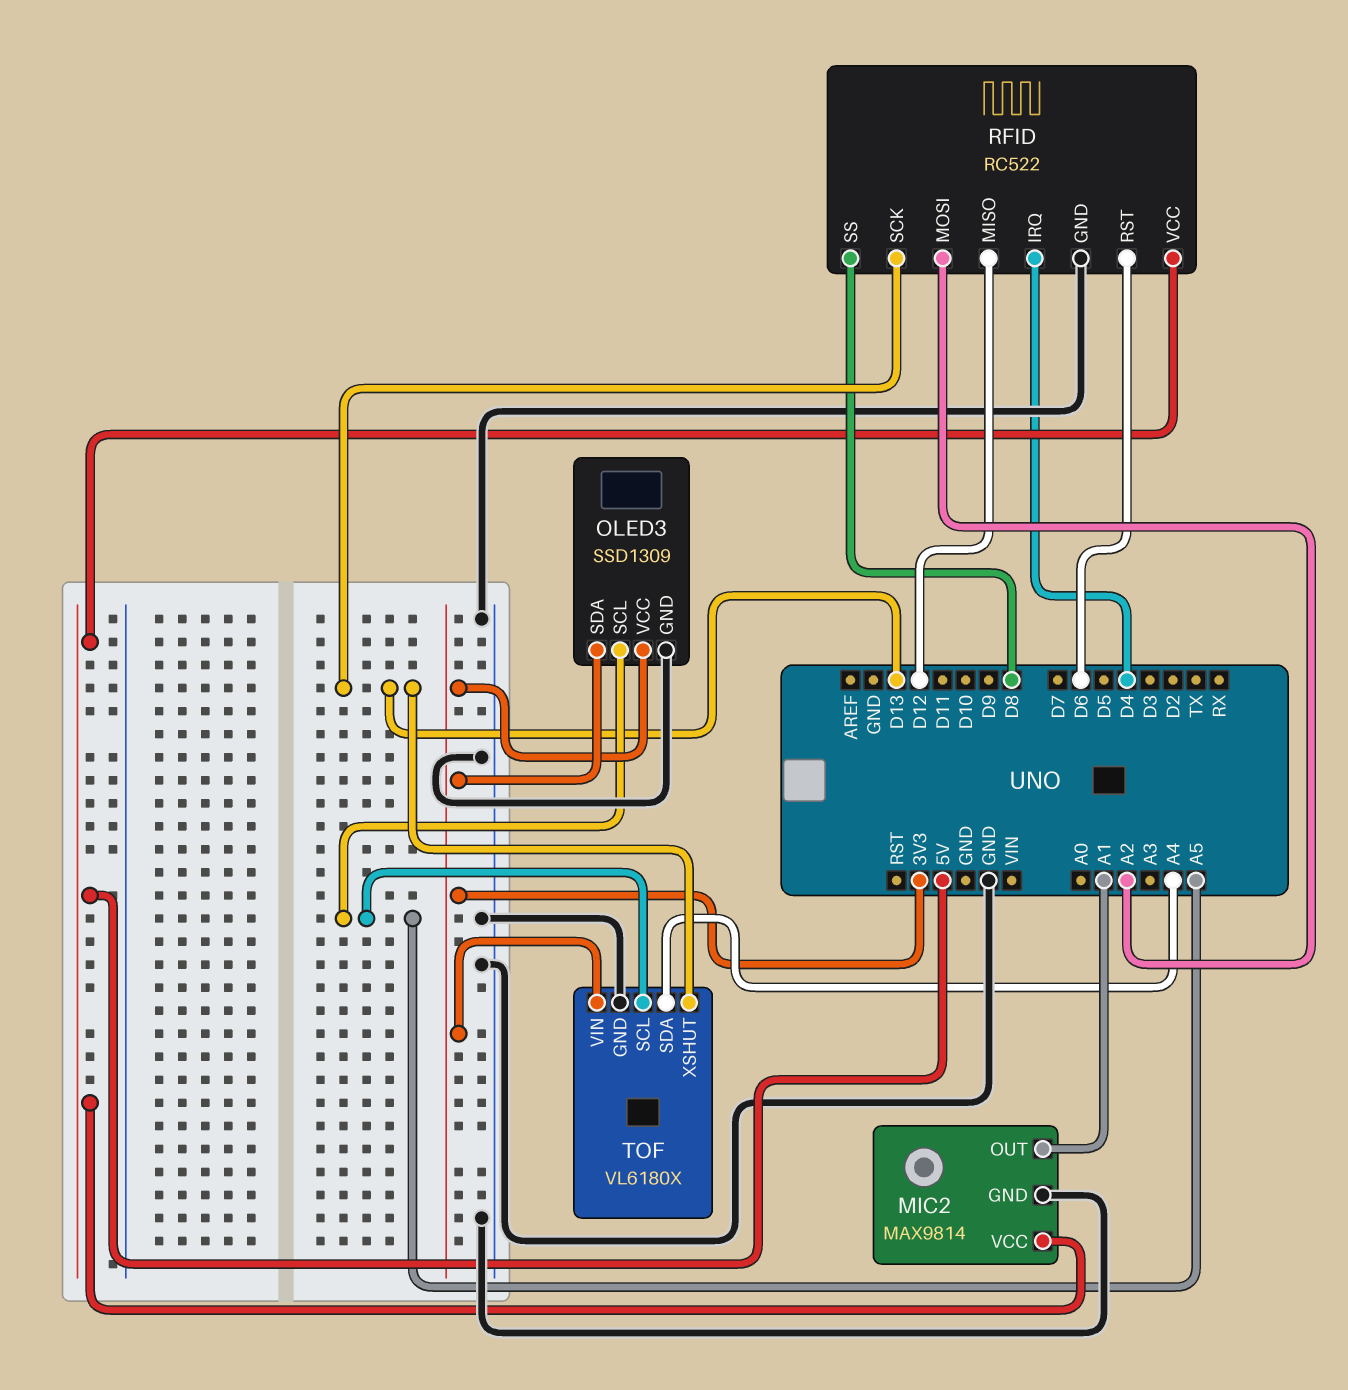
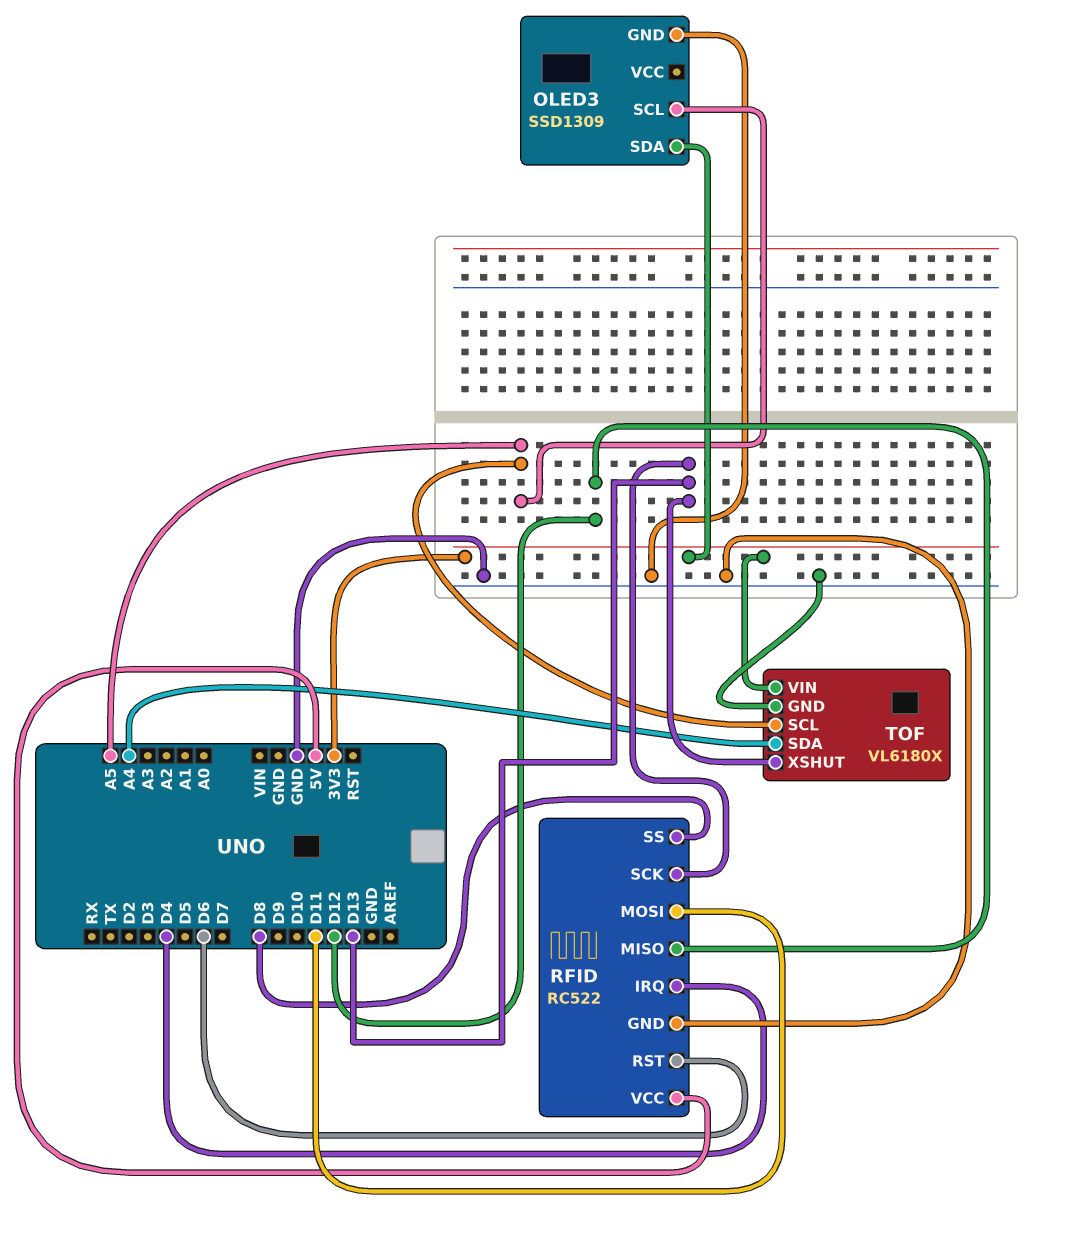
MIC2: MAX9814 -> none
MIC2 pin GND: GND -> none
MIC2 pin OUT: A1 -> none
MIC2 pin VCC: 5V -> none
OLED3 pin VCC: 3V3 -> none
RFID pin MOSI: A2 -> D11

